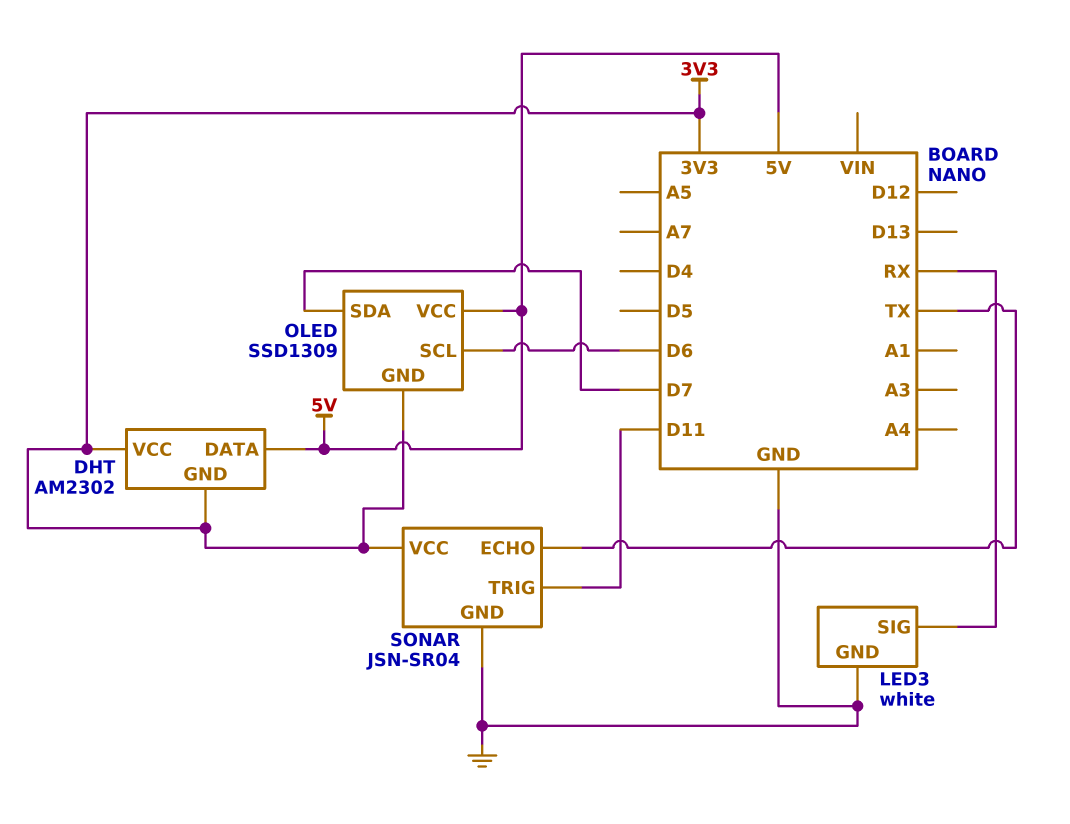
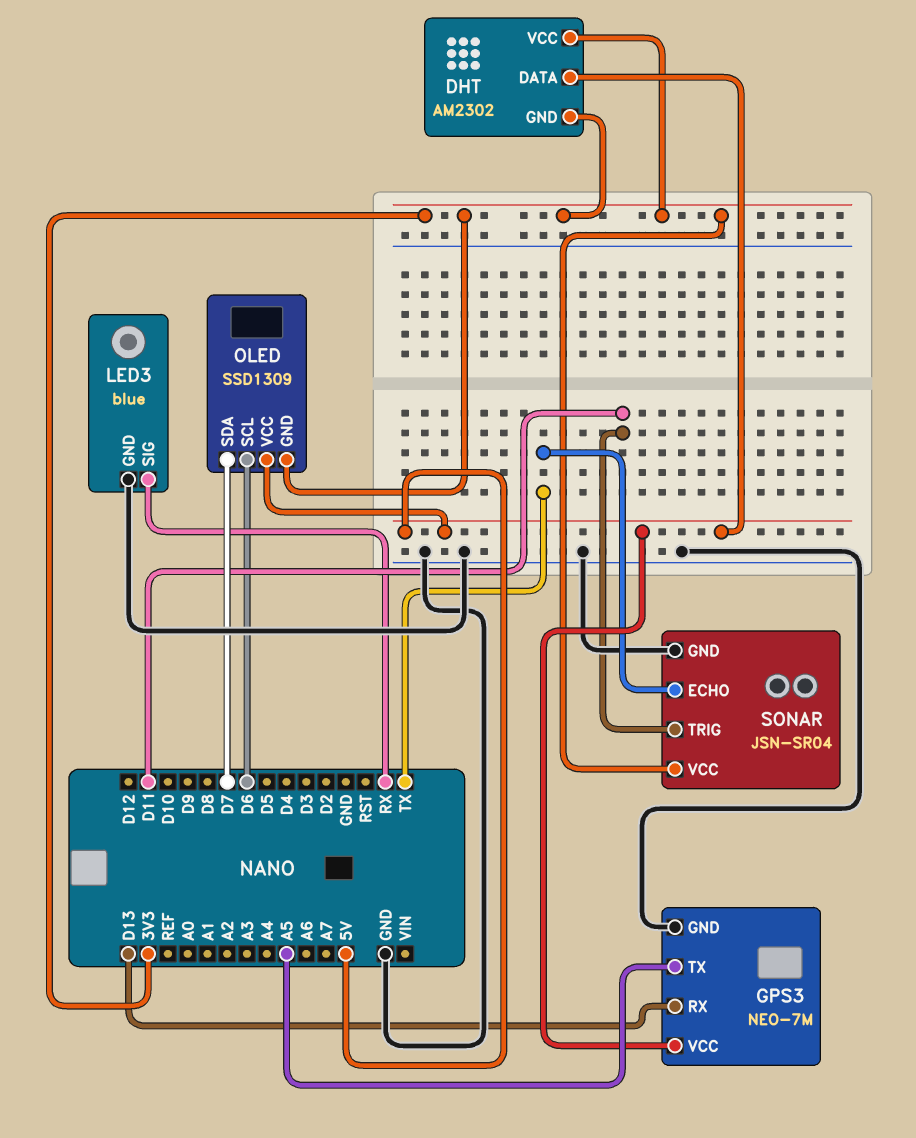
GPS3: none -> NEO-7M
GPS3 pin GND: none -> GND
GPS3 pin RX: none -> D13
GPS3 pin TX: none -> A5
GPS3 pin VCC: none -> 5V
LED3: white -> blue

